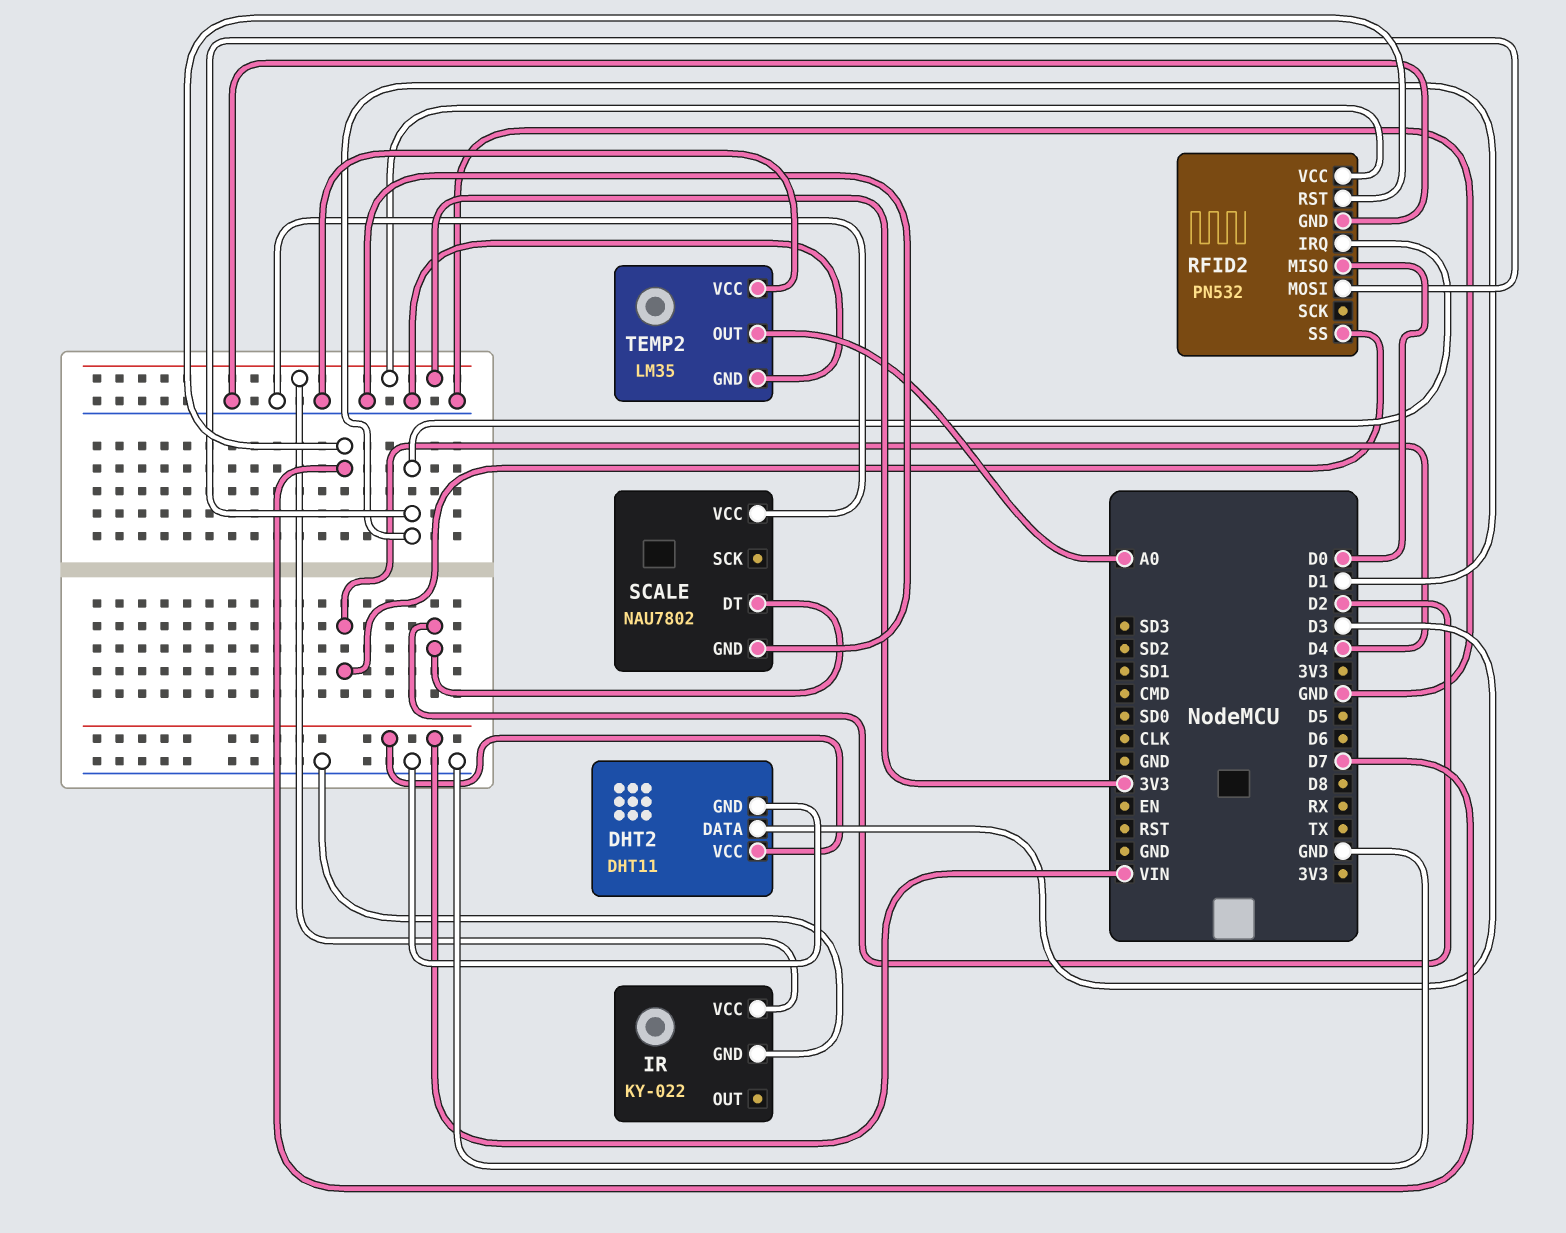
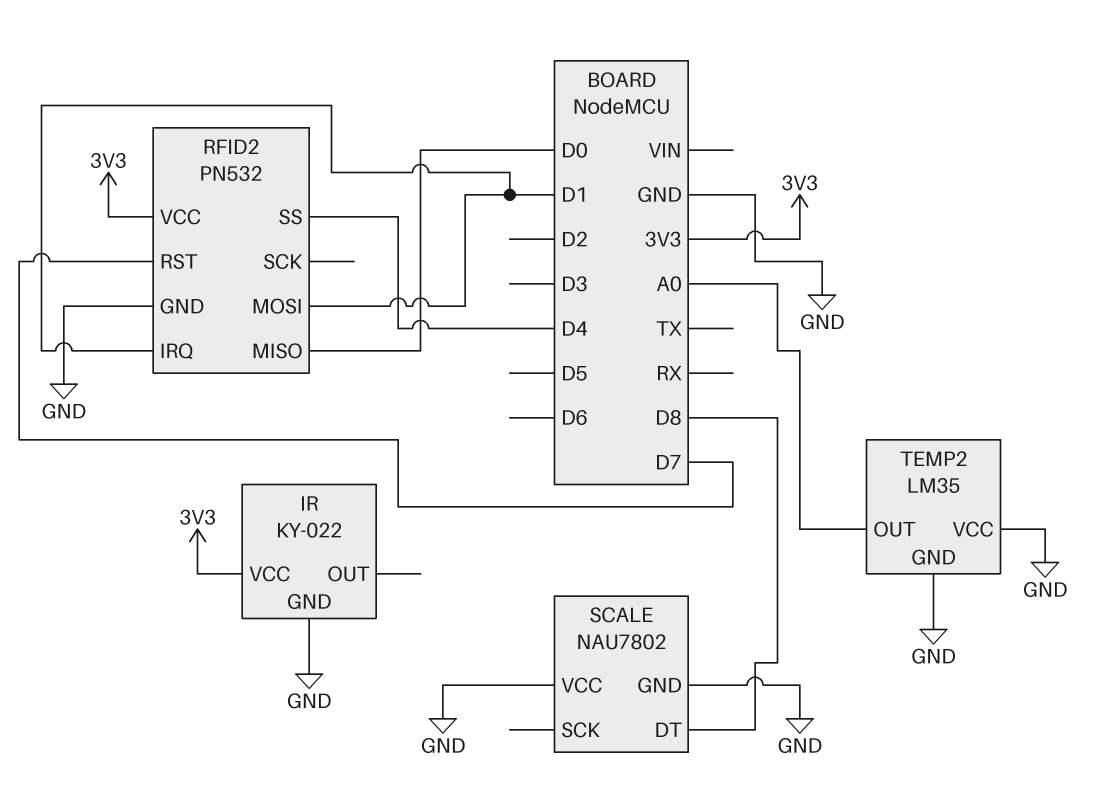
DHT2: DHT11 -> none
DHT2 pin DATA: D3 -> none
DHT2 pin GND: GND -> none
DHT2 pin VCC: VIN -> none
SCALE pin DT: D2 -> D8

